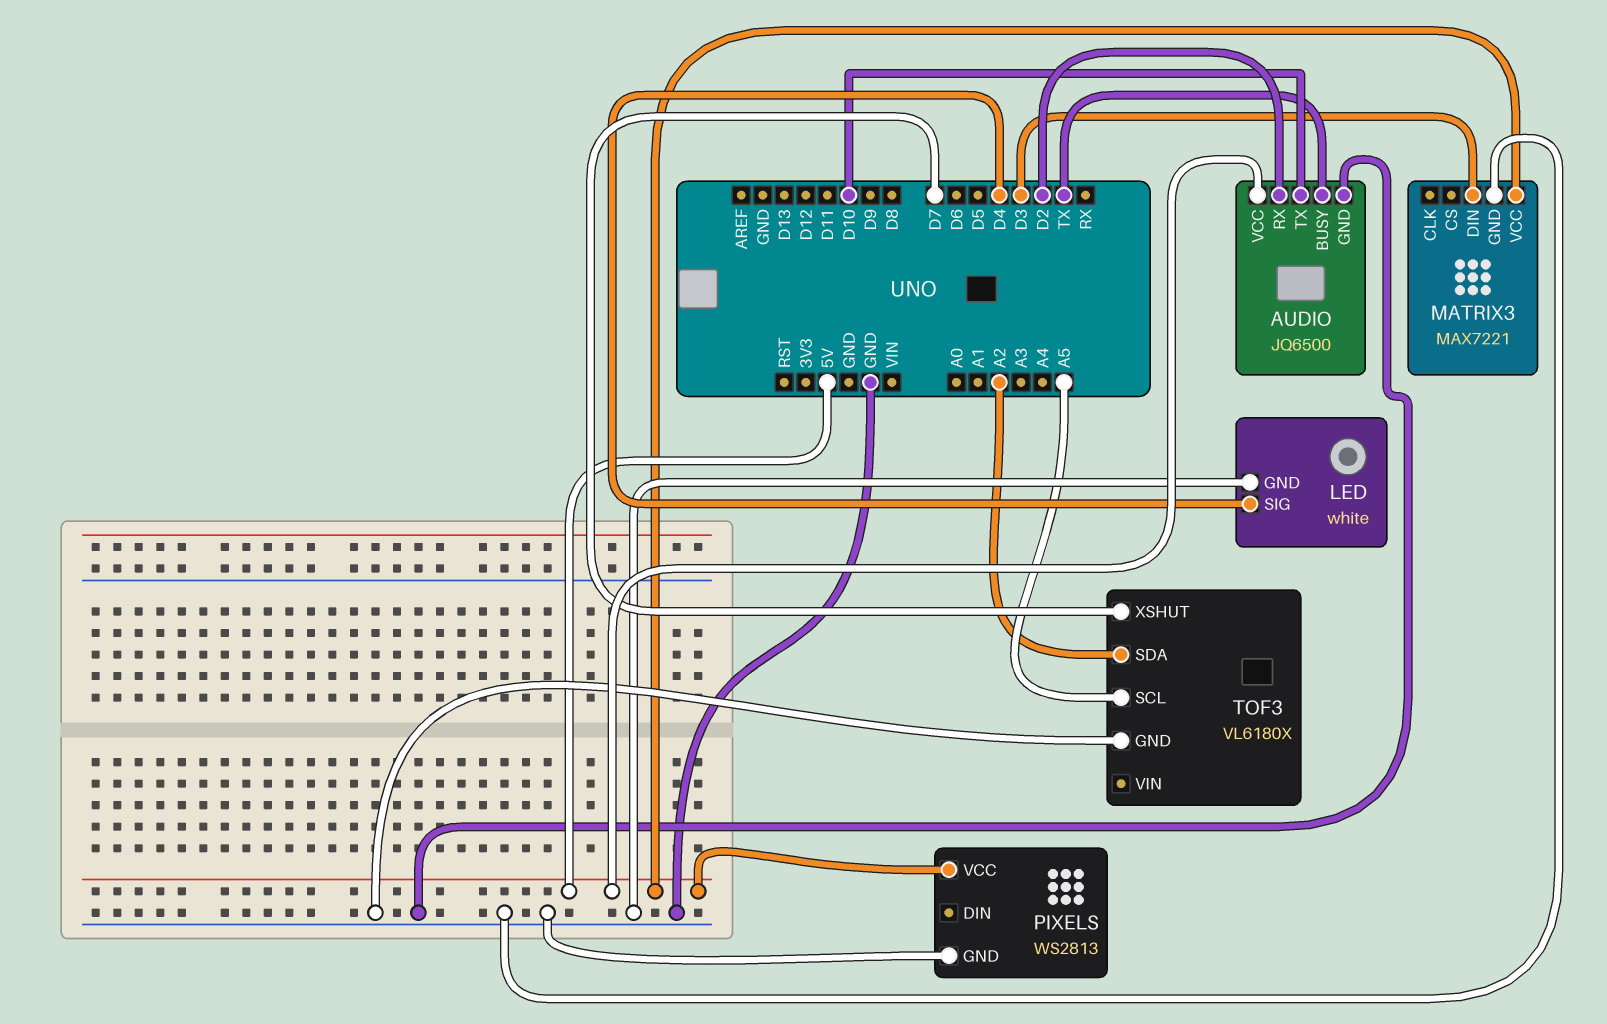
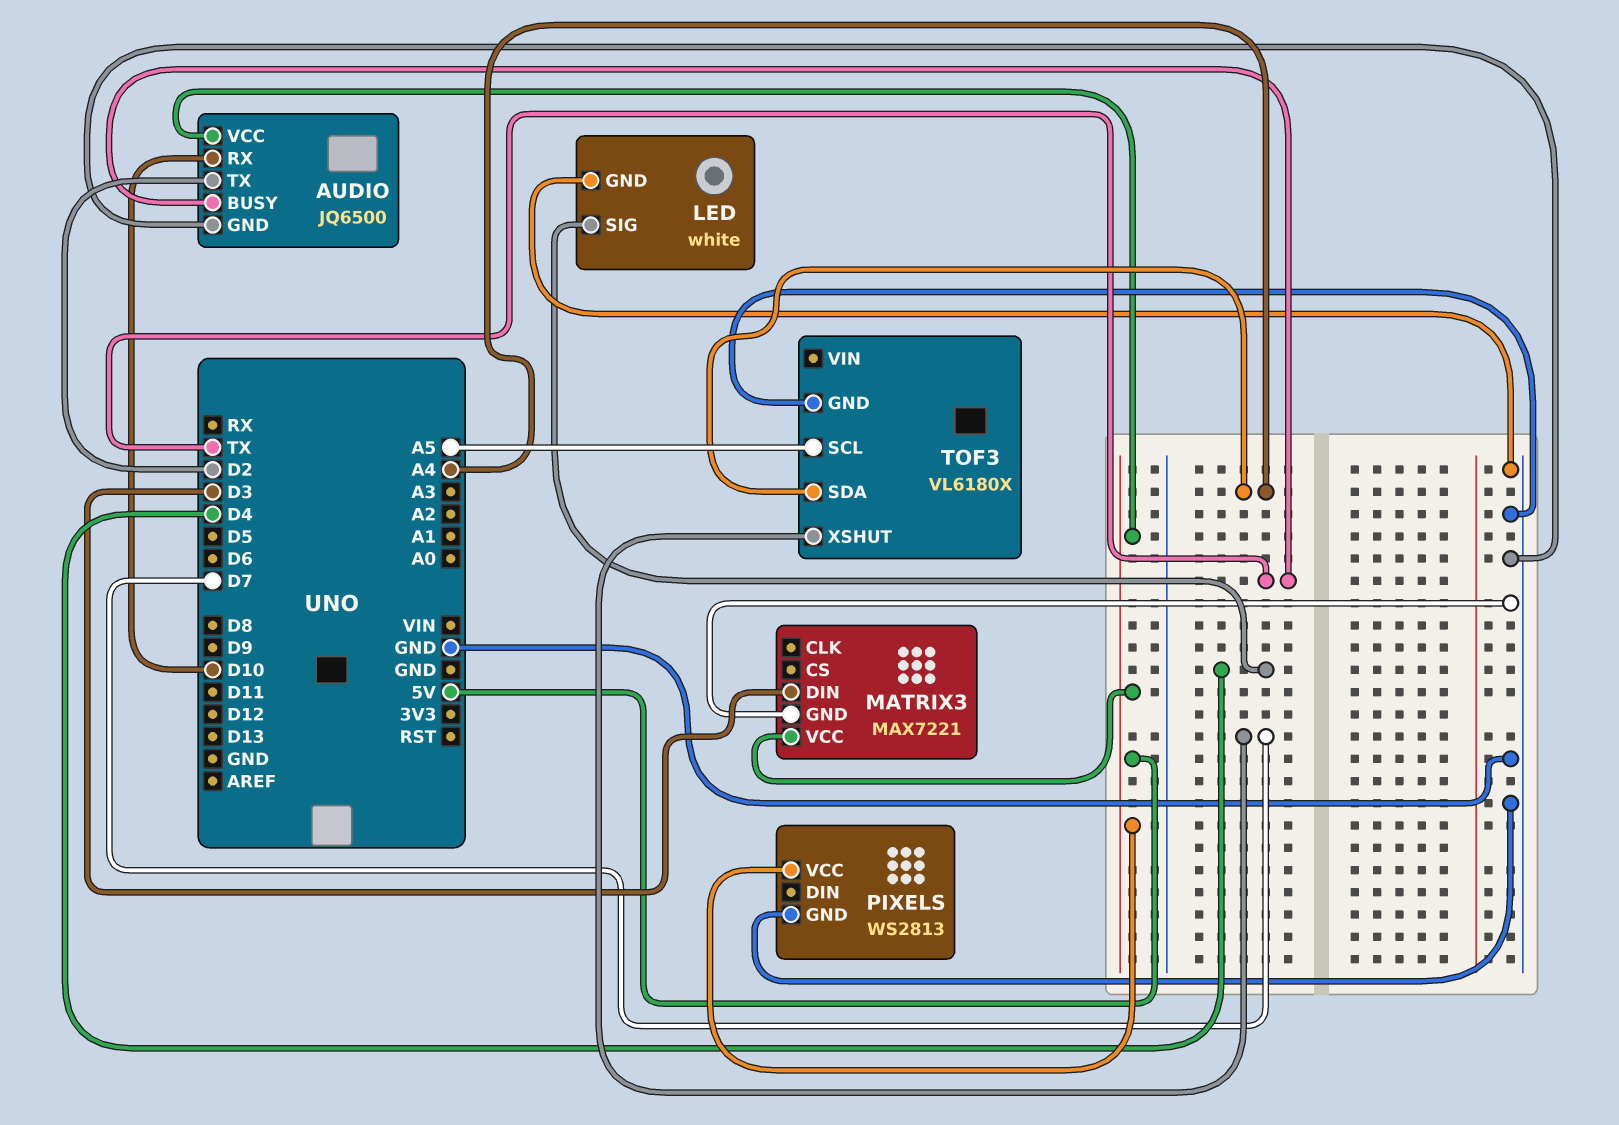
AUDIO pin RX: D2 -> D10
AUDIO pin TX: D10 -> D2
TOF3 pin SDA: A2 -> A4

